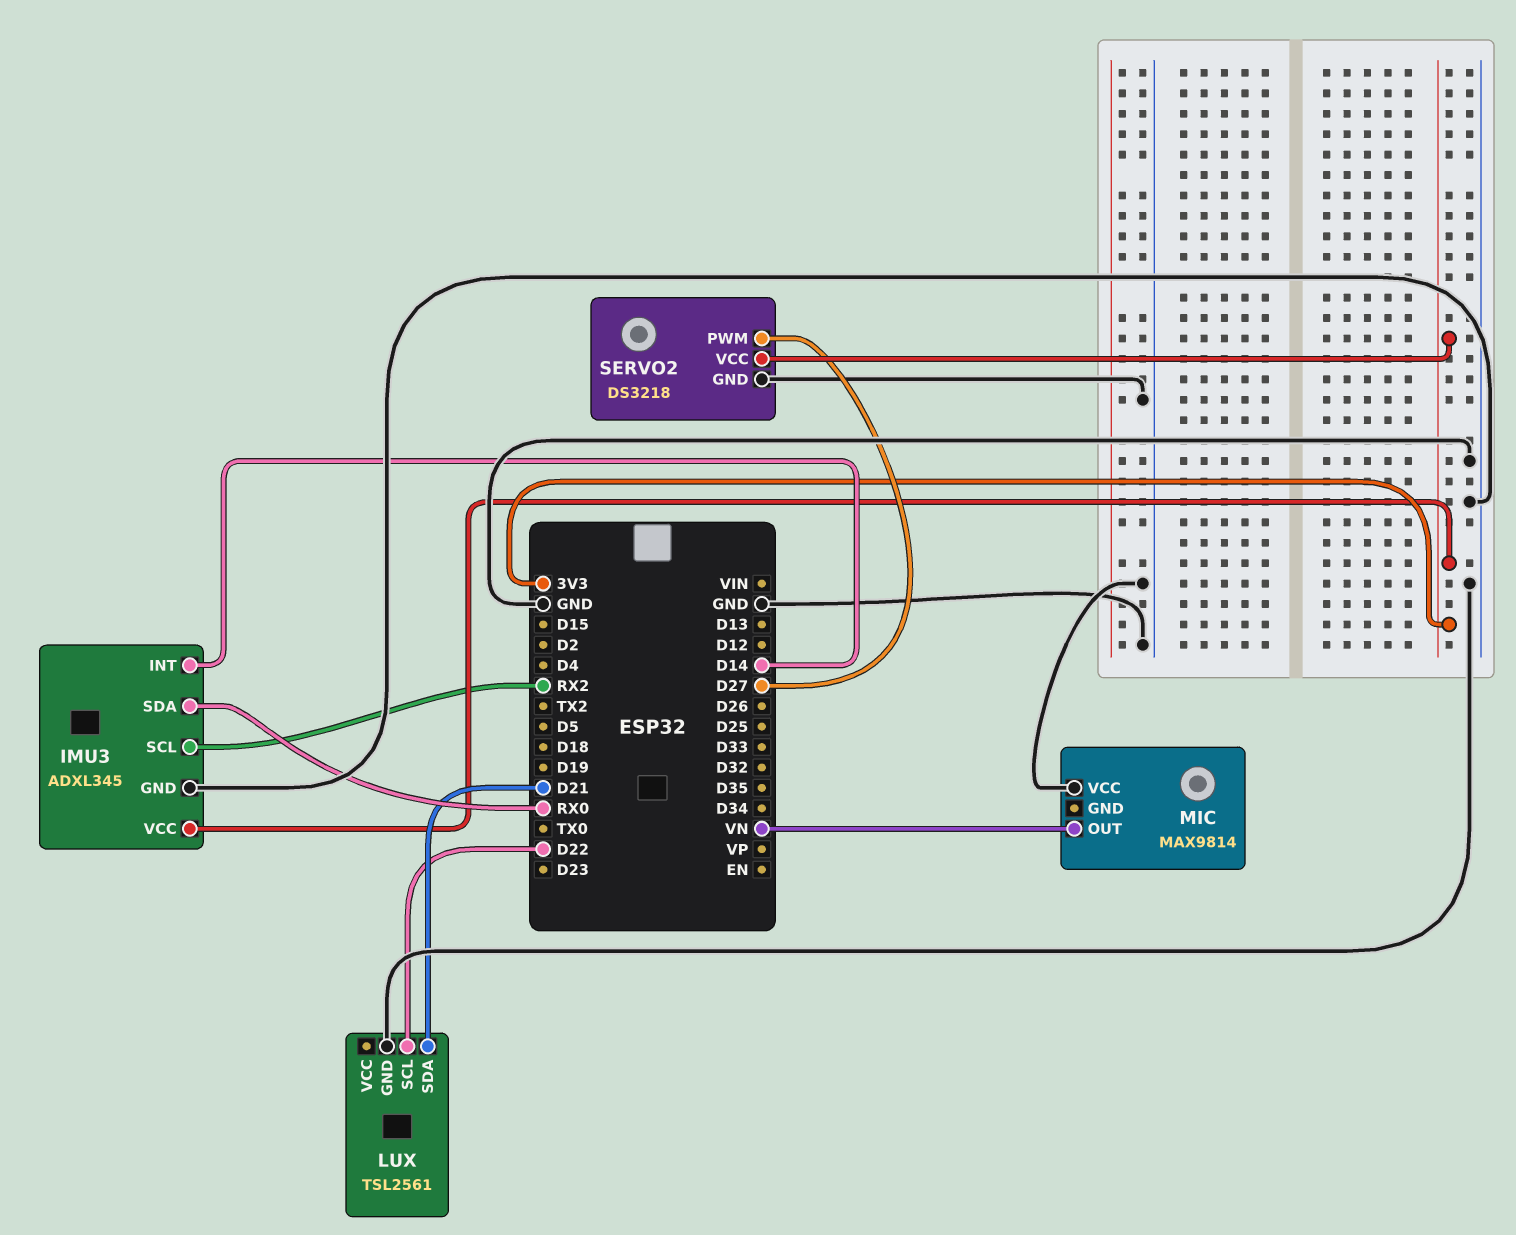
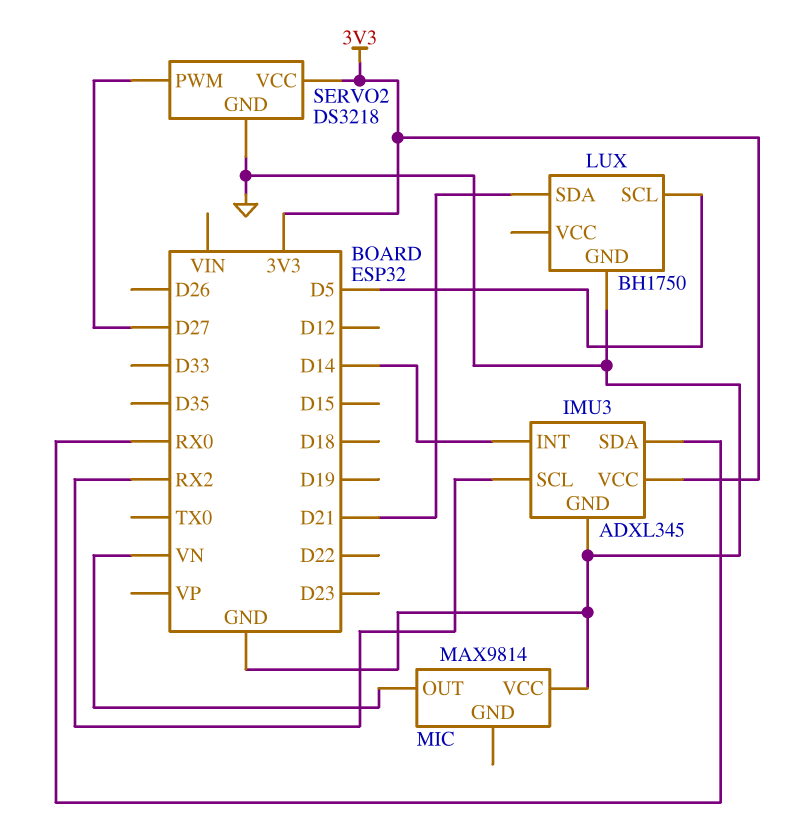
LUX: TSL2561 -> BH1750
LUX pin SCL: D22 -> D5

